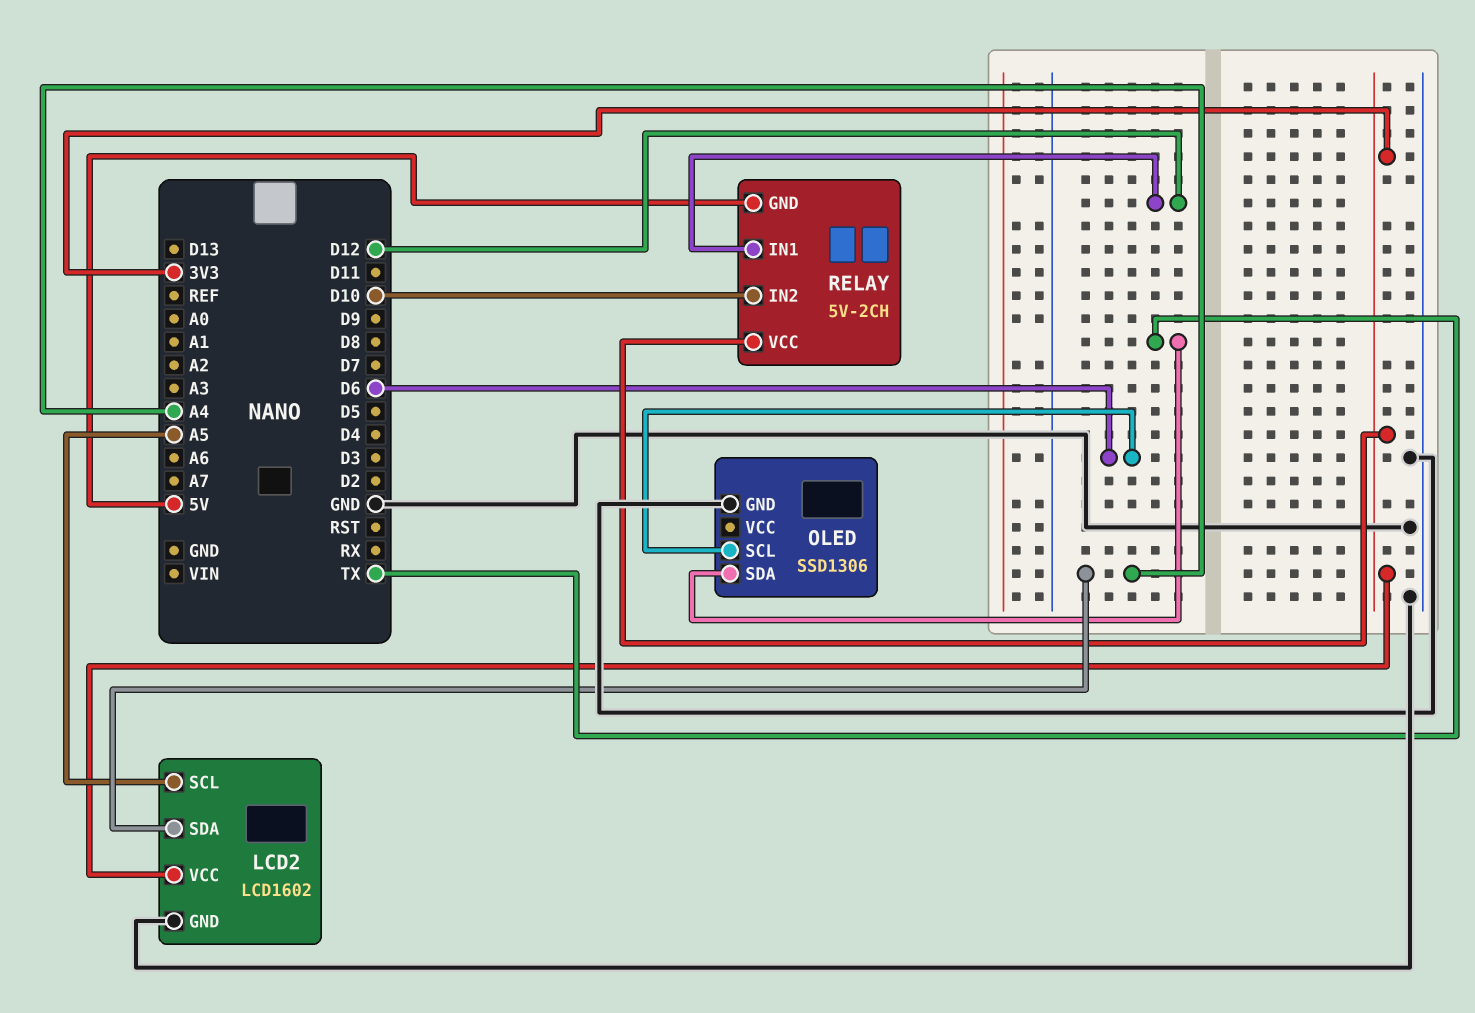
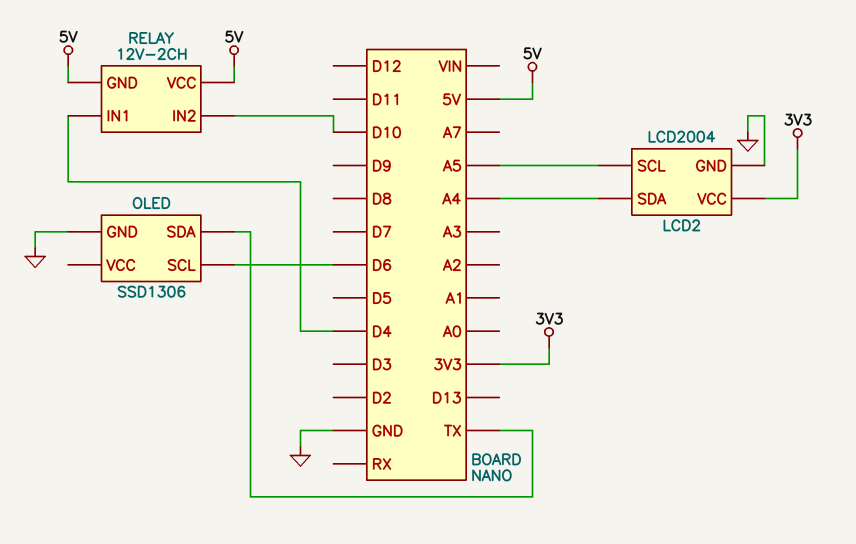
LCD2: LCD1602 -> LCD2004
RELAY: 5V-2CH -> 12V-2CH
RELAY pin IN1: D12 -> D4
RELAY pin VCC: 3V3 -> 5V

